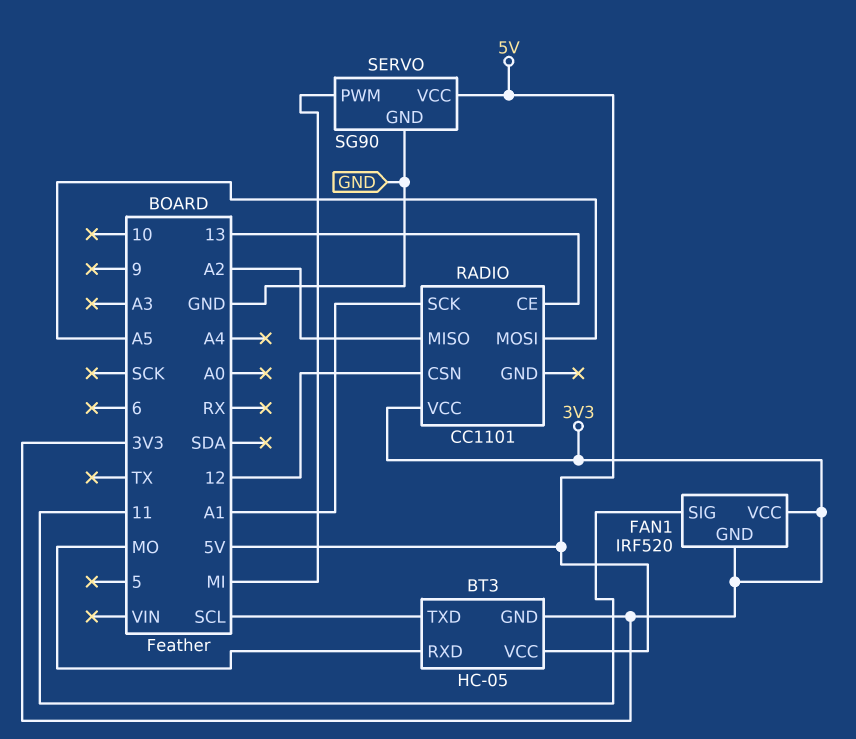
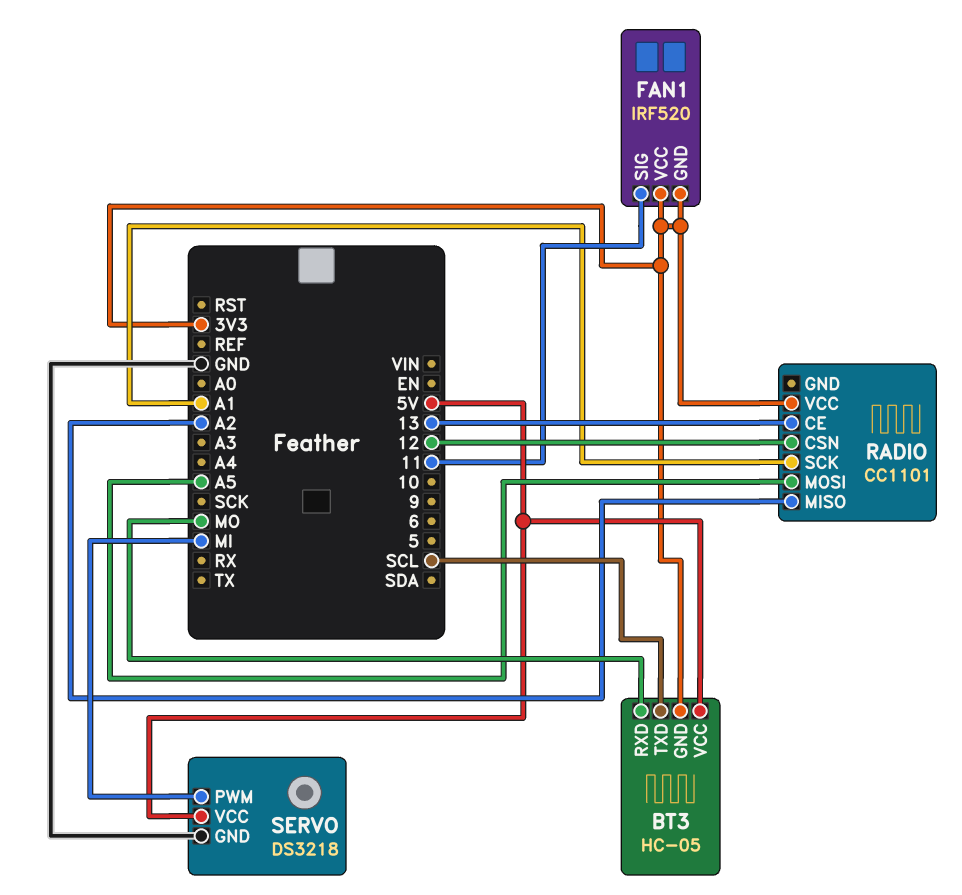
SERVO: SG90 -> DS3218

